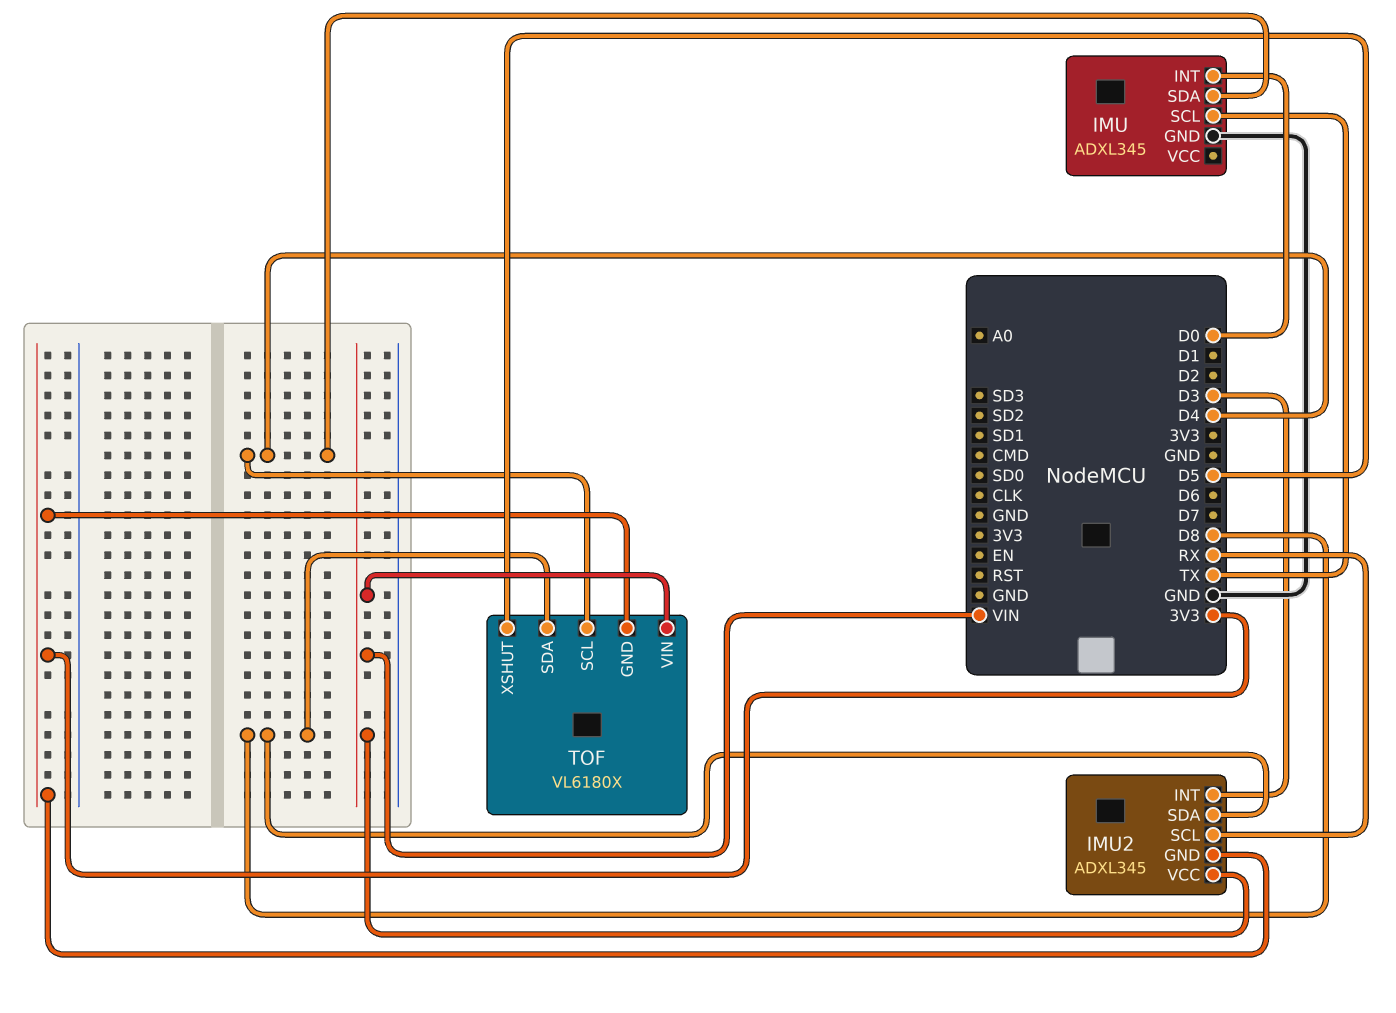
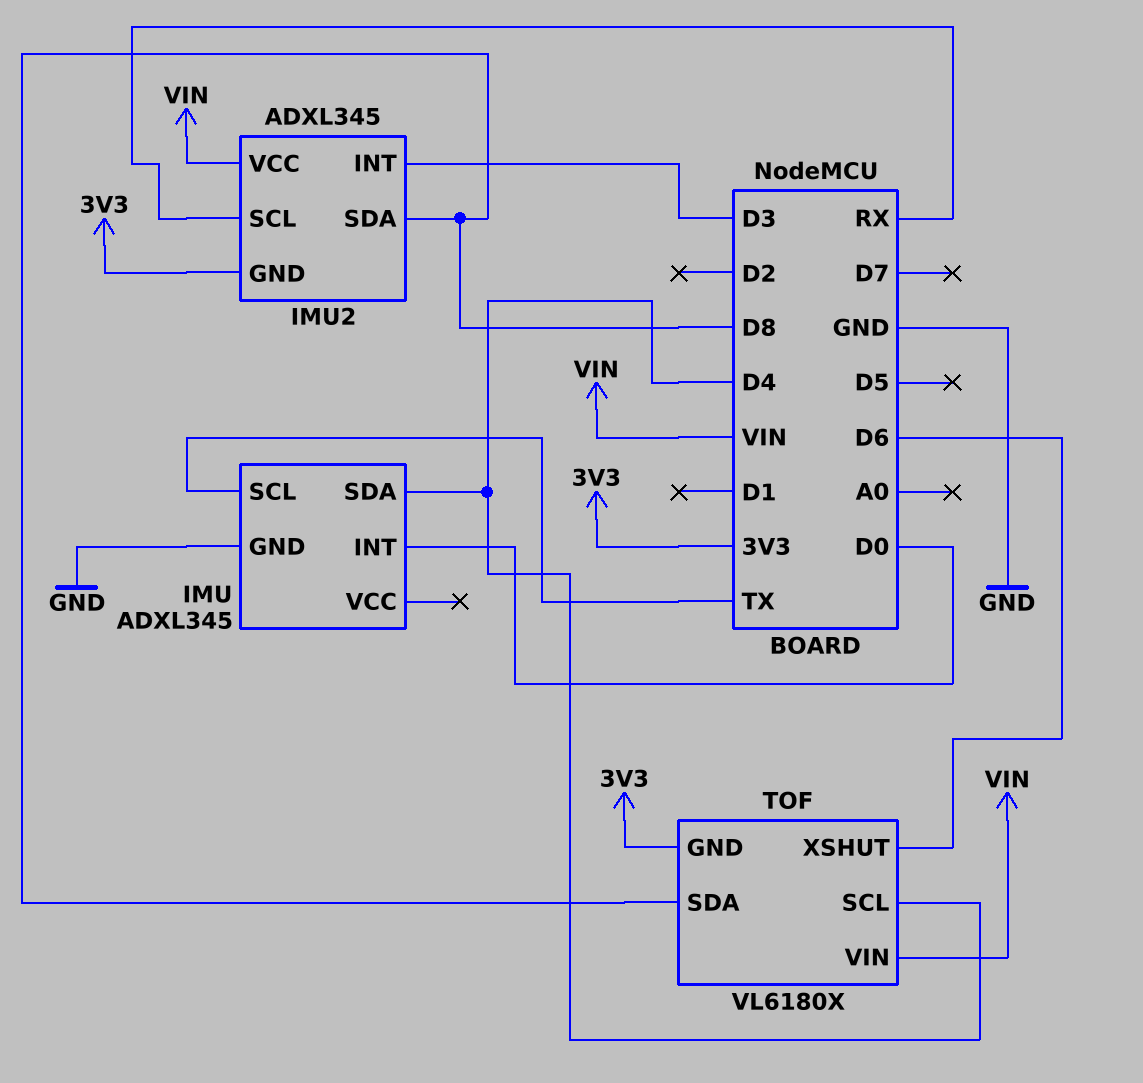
TOF pin XSHUT: D5 -> D6

